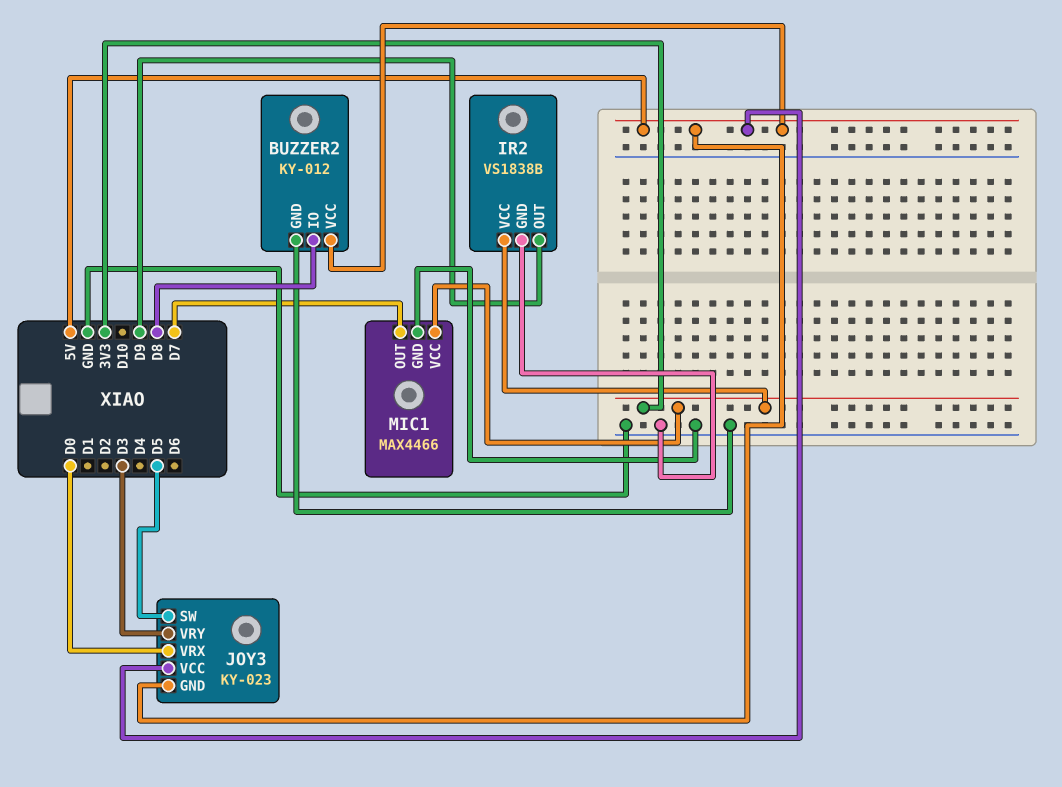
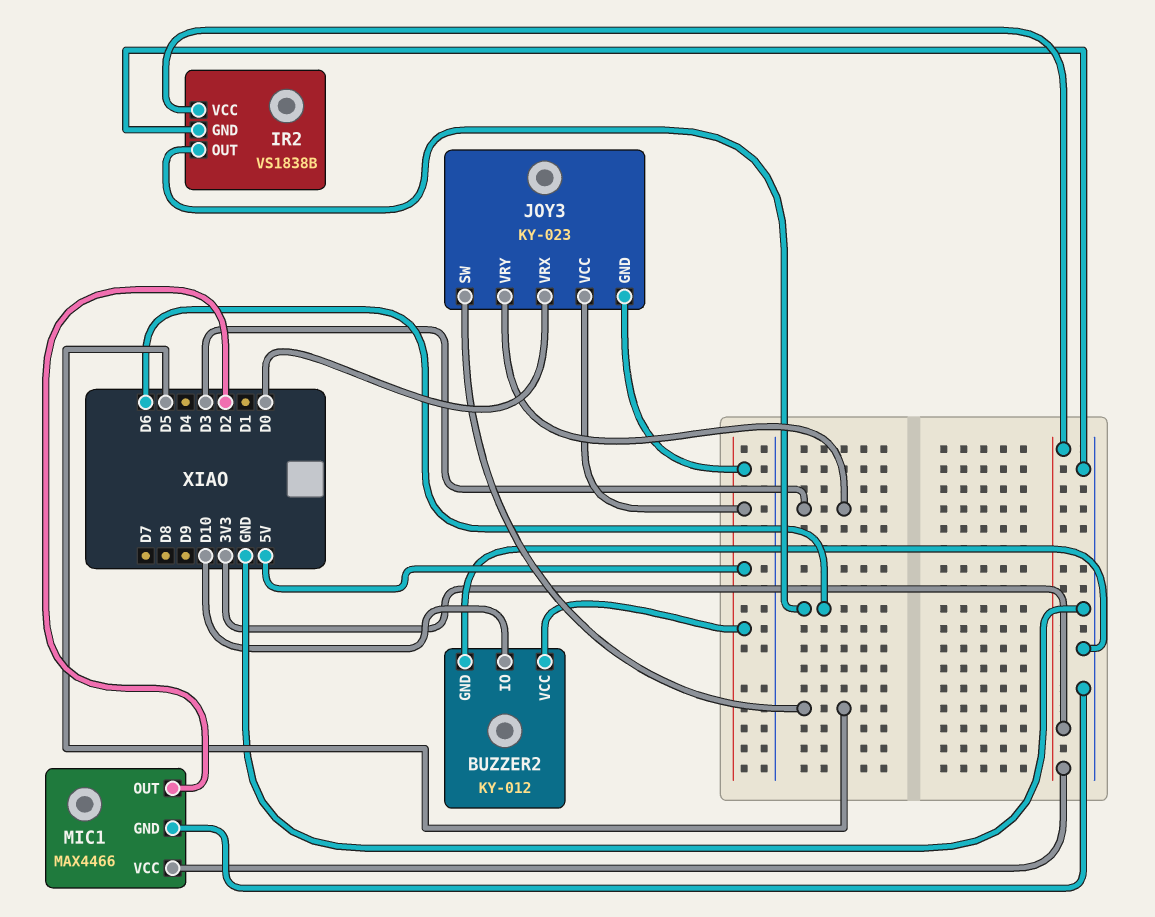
BUZZER2 pin IO: D8 -> D10
IR2 pin OUT: D9 -> D6
MIC1 pin OUT: D7 -> D2

